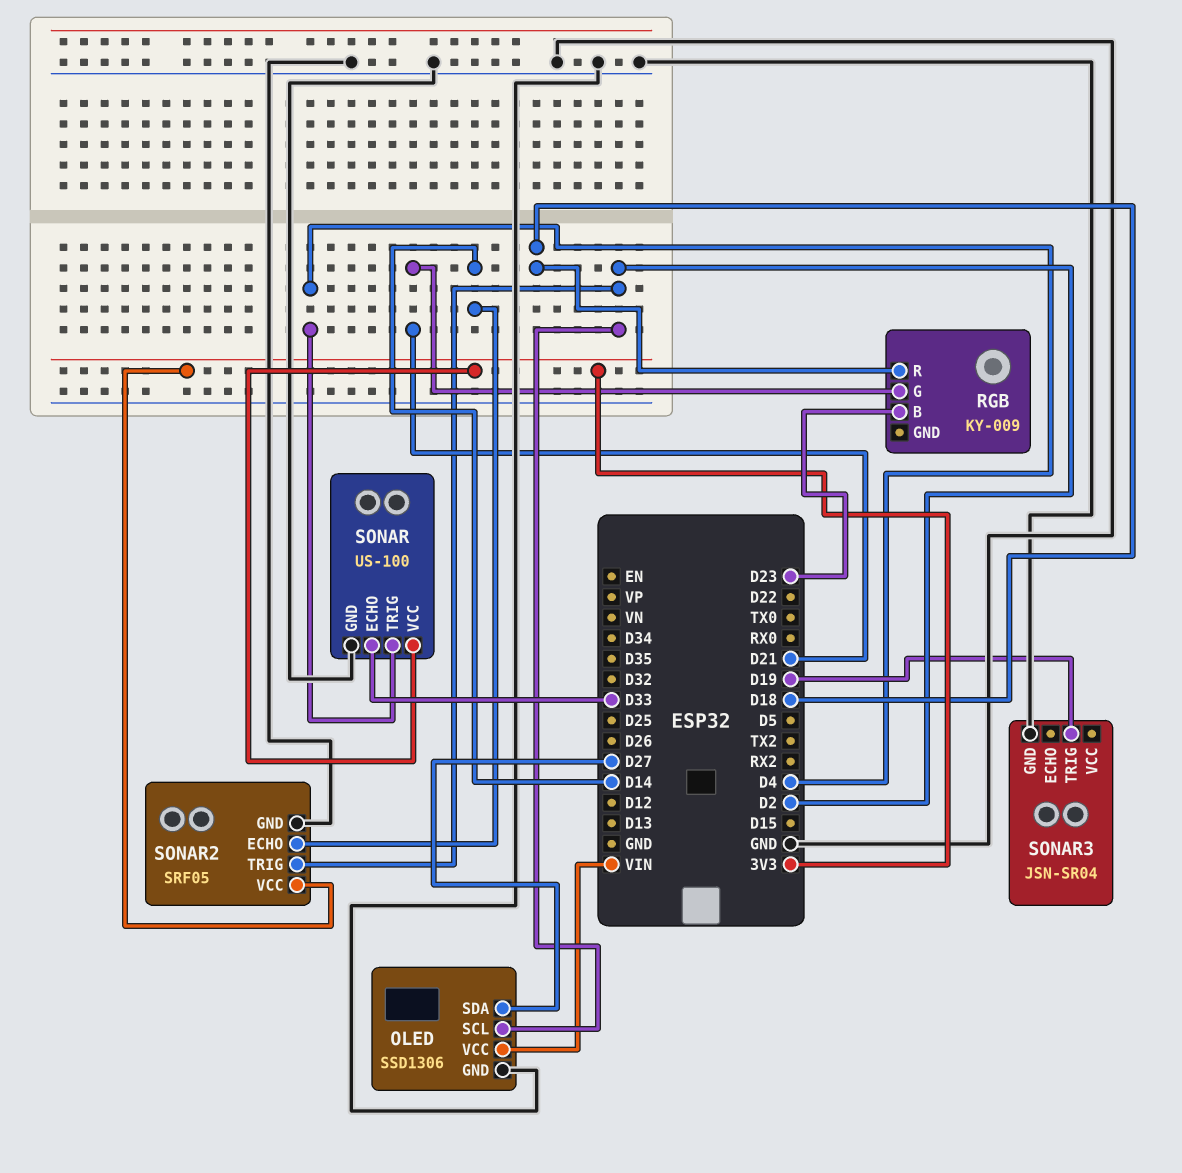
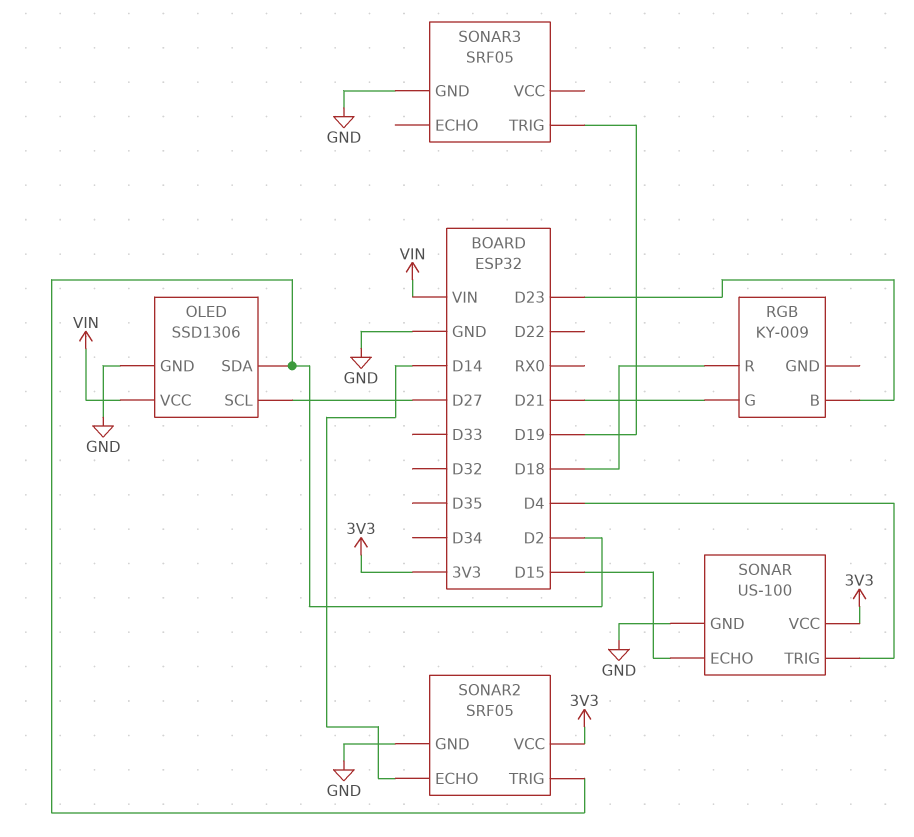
OLED pin SCL: D2 -> D27
OLED pin SDA: D27 -> D2
SONAR pin ECHO: D33 -> D15
SONAR3: JSN-SR04 -> SRF05

